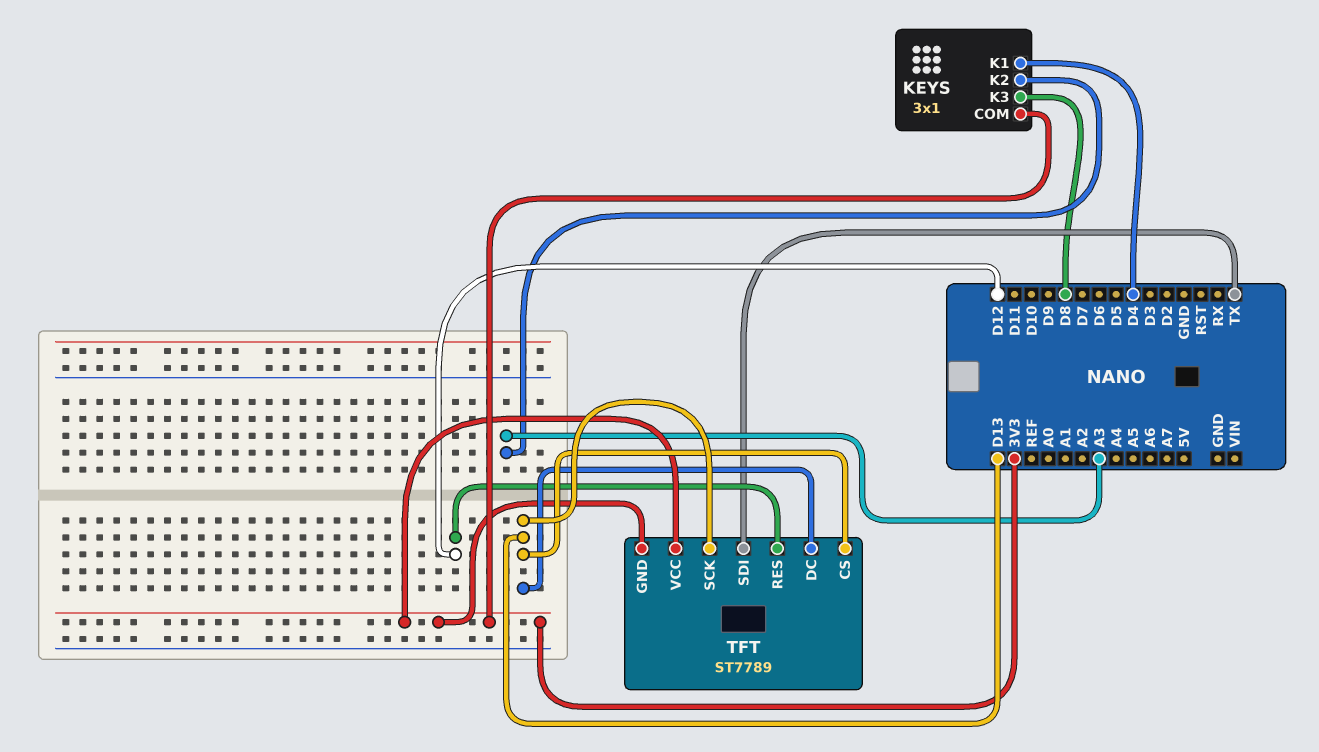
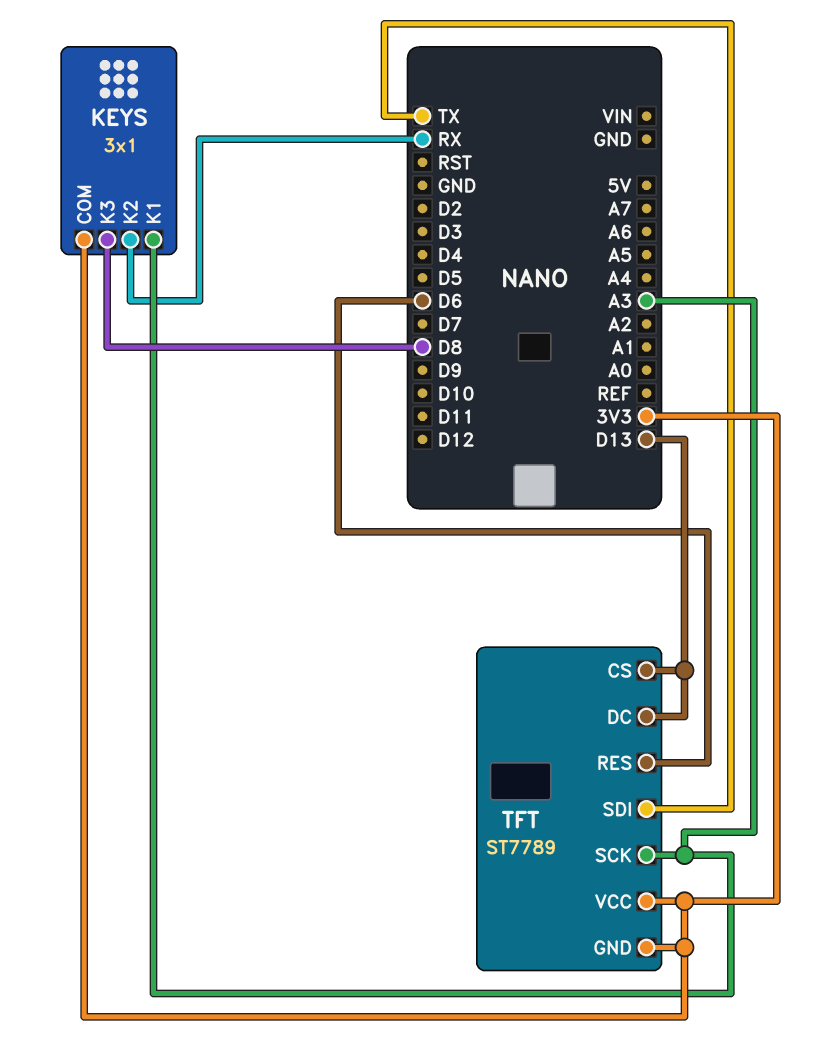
KEYS pin K1: D4 -> A3
KEYS pin K2: A3 -> RX
TFT pin RES: D12 -> D6
TFT pin SCK: D13 -> A3

